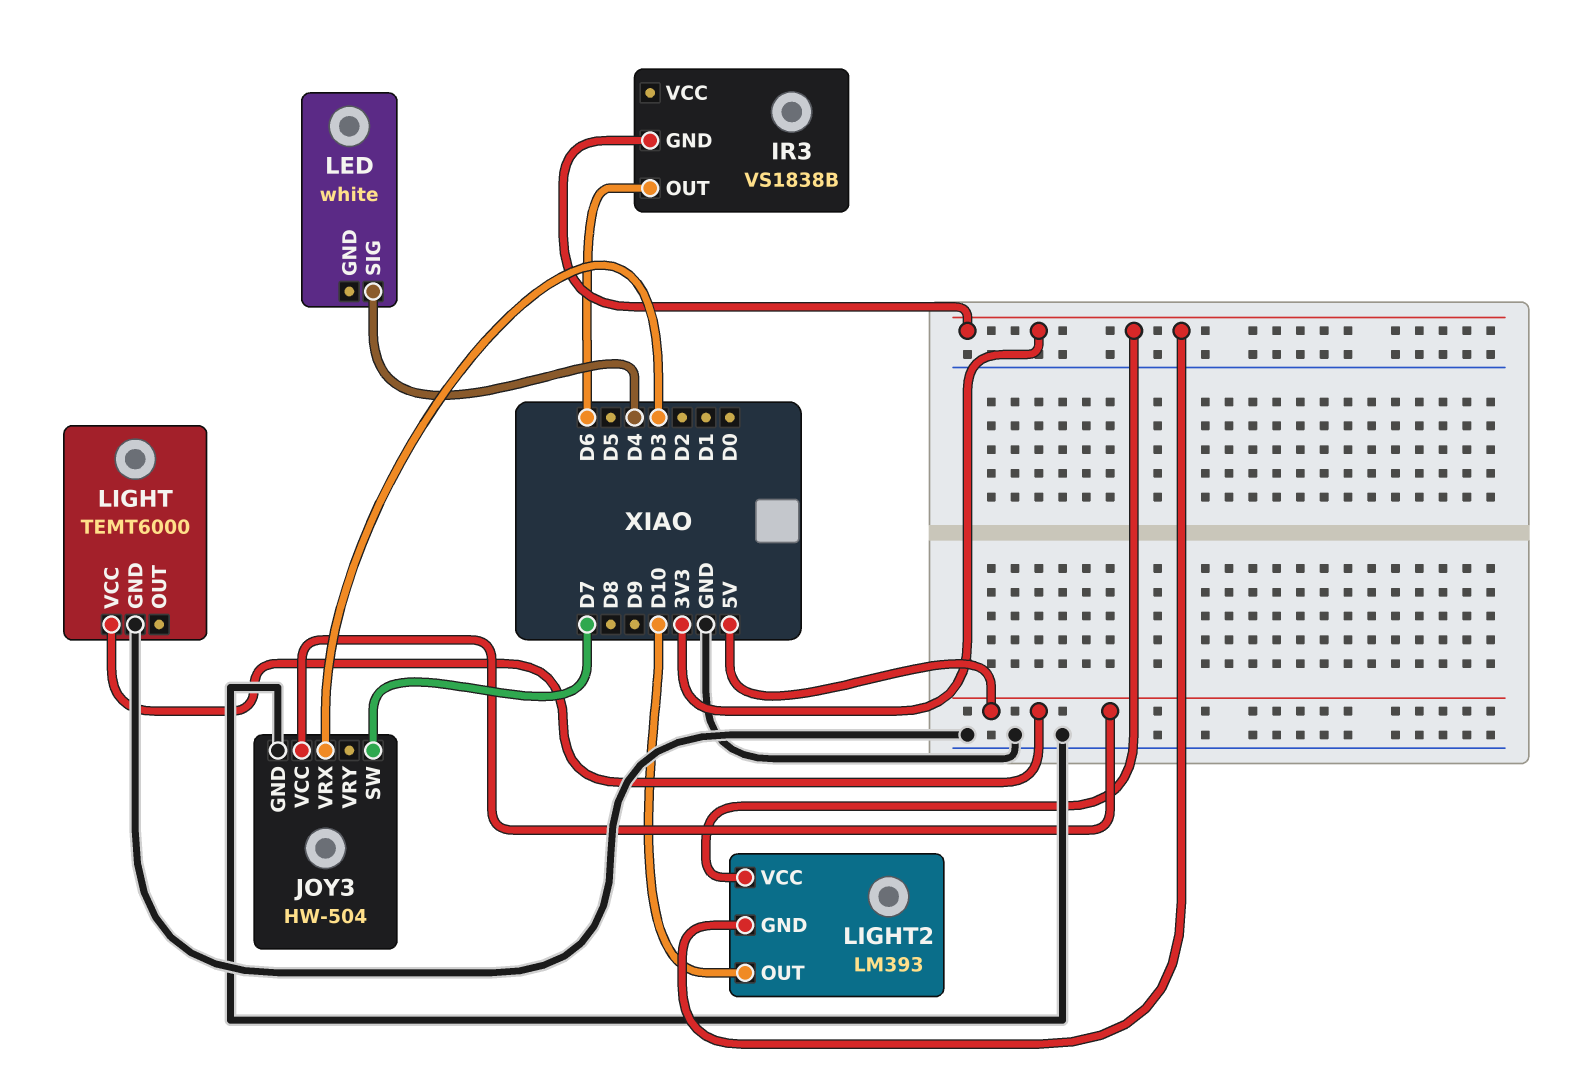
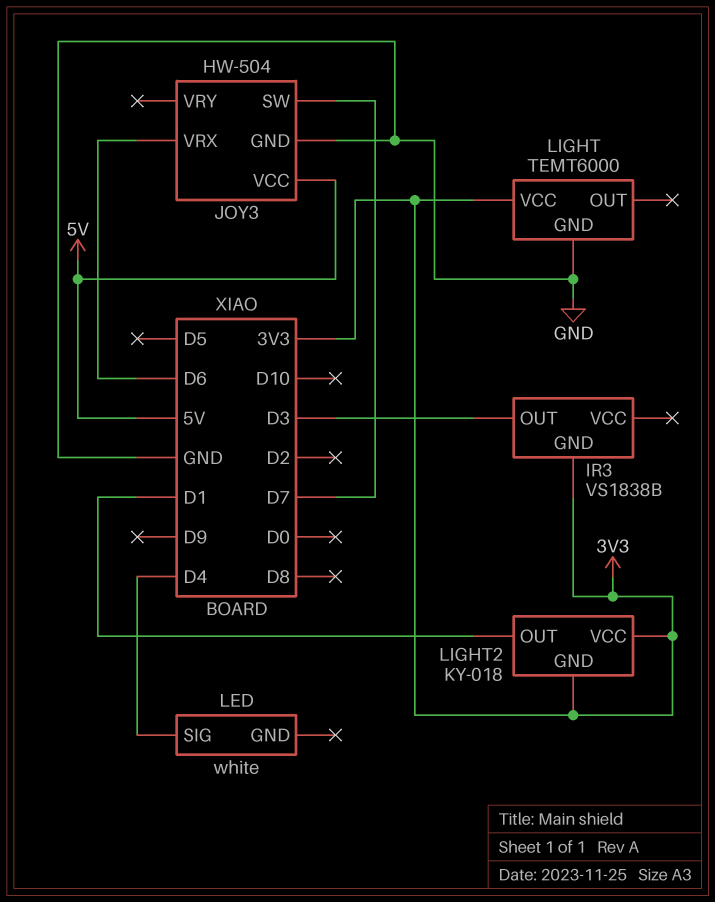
IR3 pin OUT: D6 -> D3
JOY3 pin VRX: D3 -> D6
LIGHT pin VCC: 5V -> 3V3
LIGHT2: LM393 -> KY-018
LIGHT2 pin OUT: D10 -> D1

